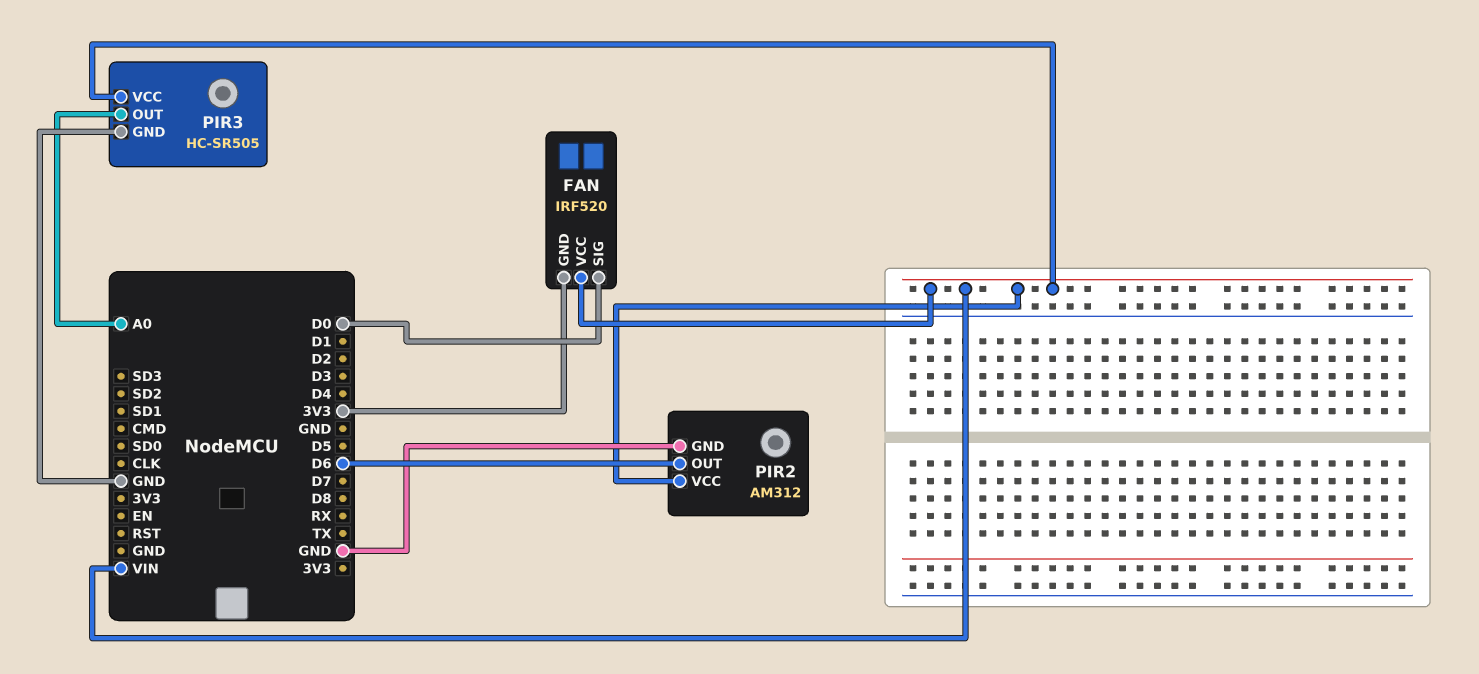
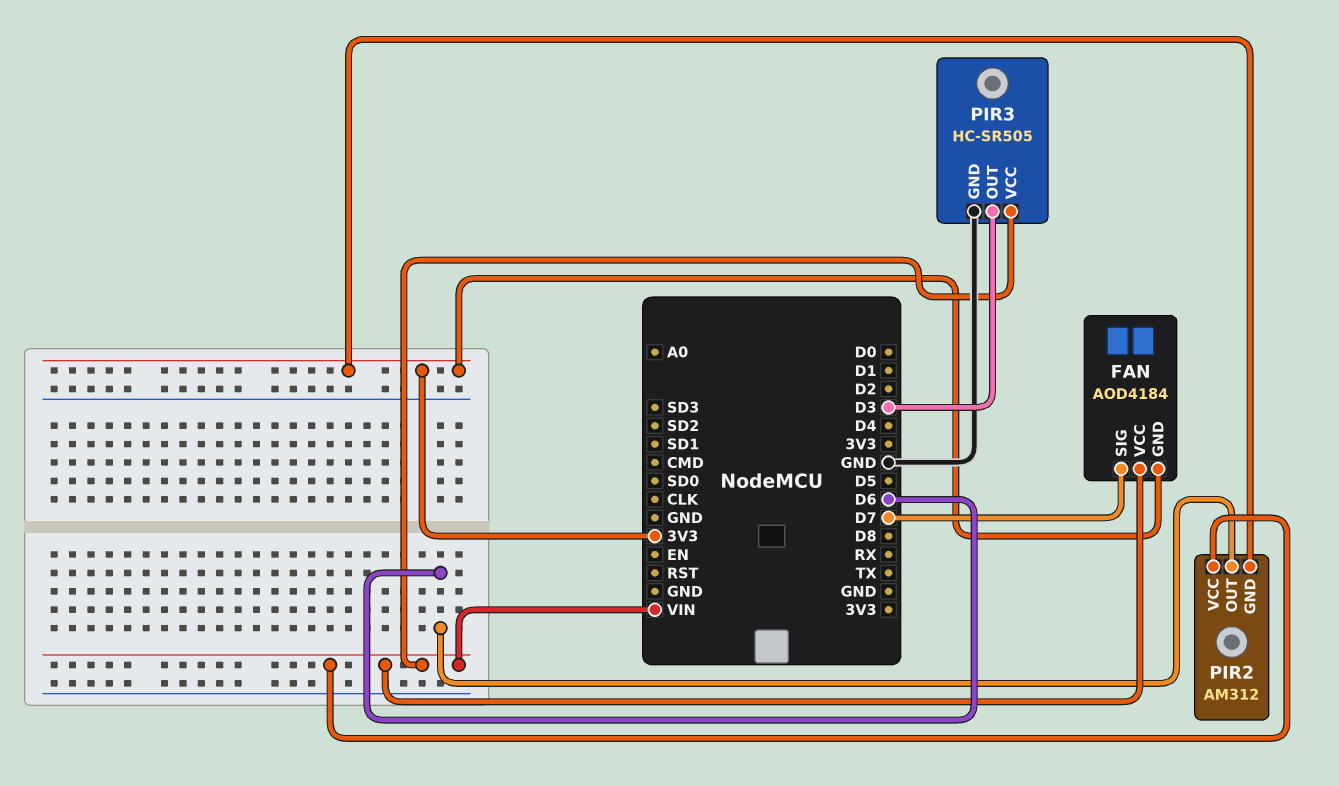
FAN: IRF520 -> AOD4184
FAN pin SIG: D0 -> D7
PIR2 pin GND: GND -> 3V3
PIR3 pin OUT: A0 -> D3

